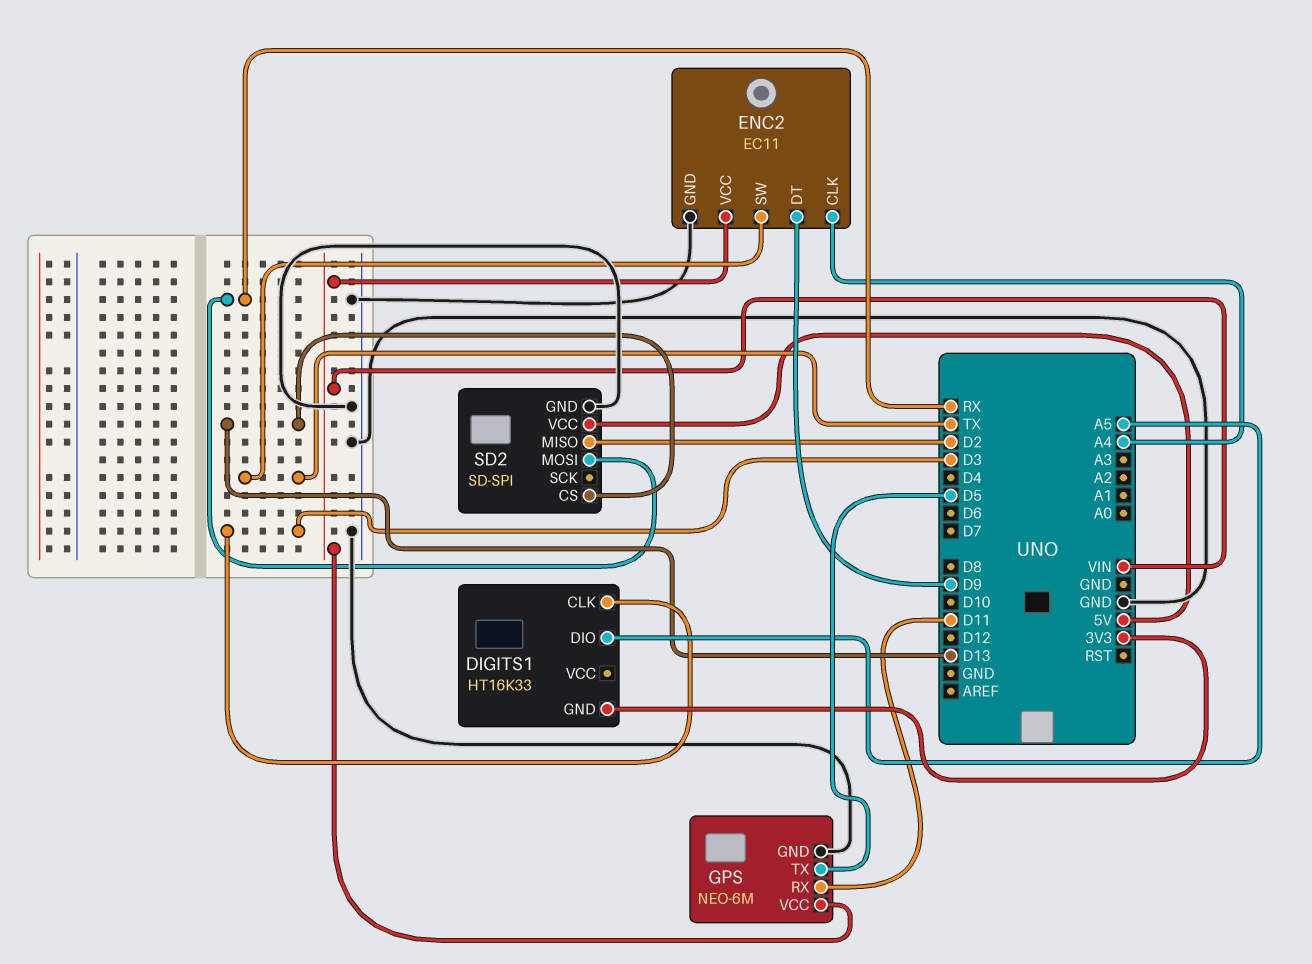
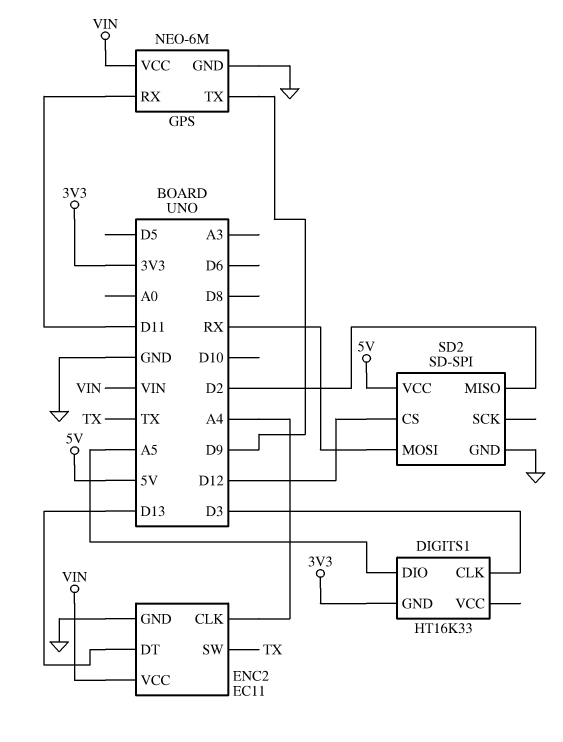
ENC2 pin DT: D9 -> D13
GPS pin TX: D5 -> D9
SD2 pin CS: D13 -> D12

